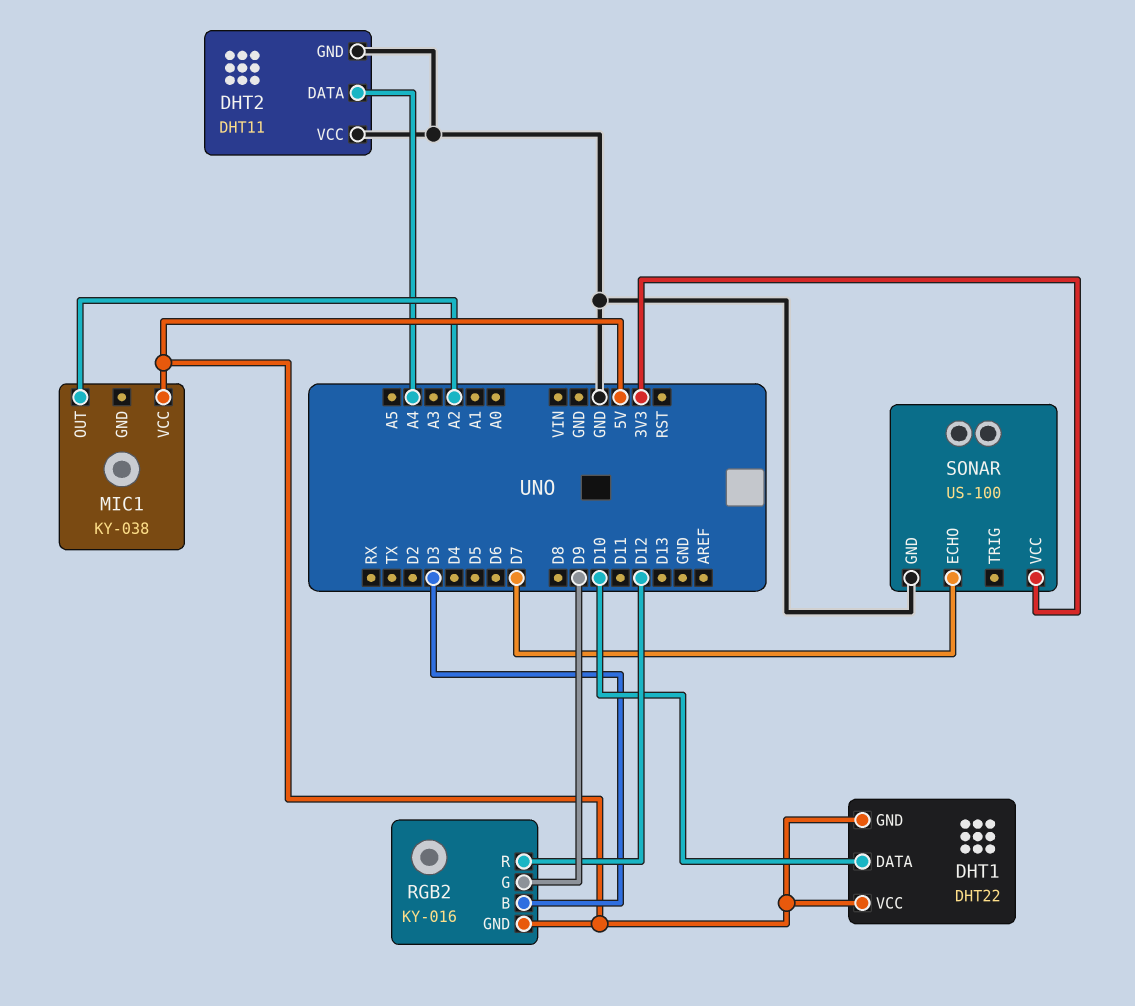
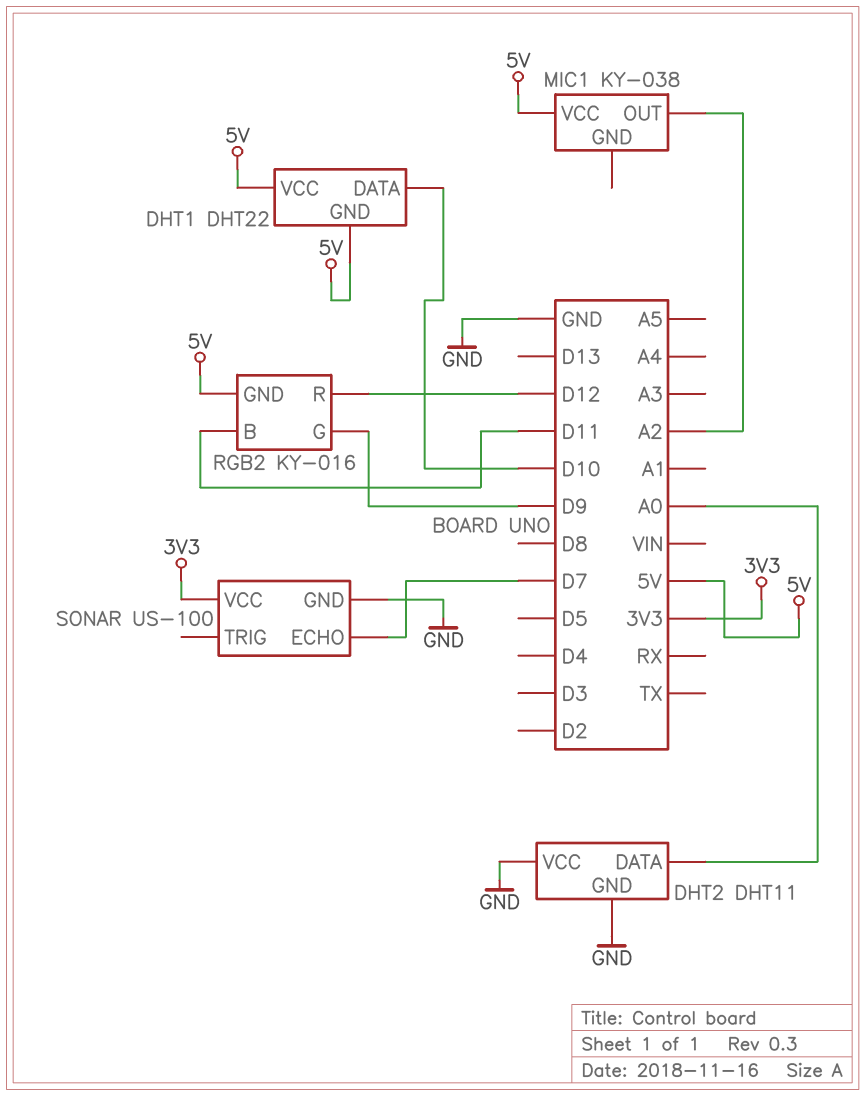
DHT2 pin DATA: A4 -> A0
RGB2 pin B: D3 -> D11

